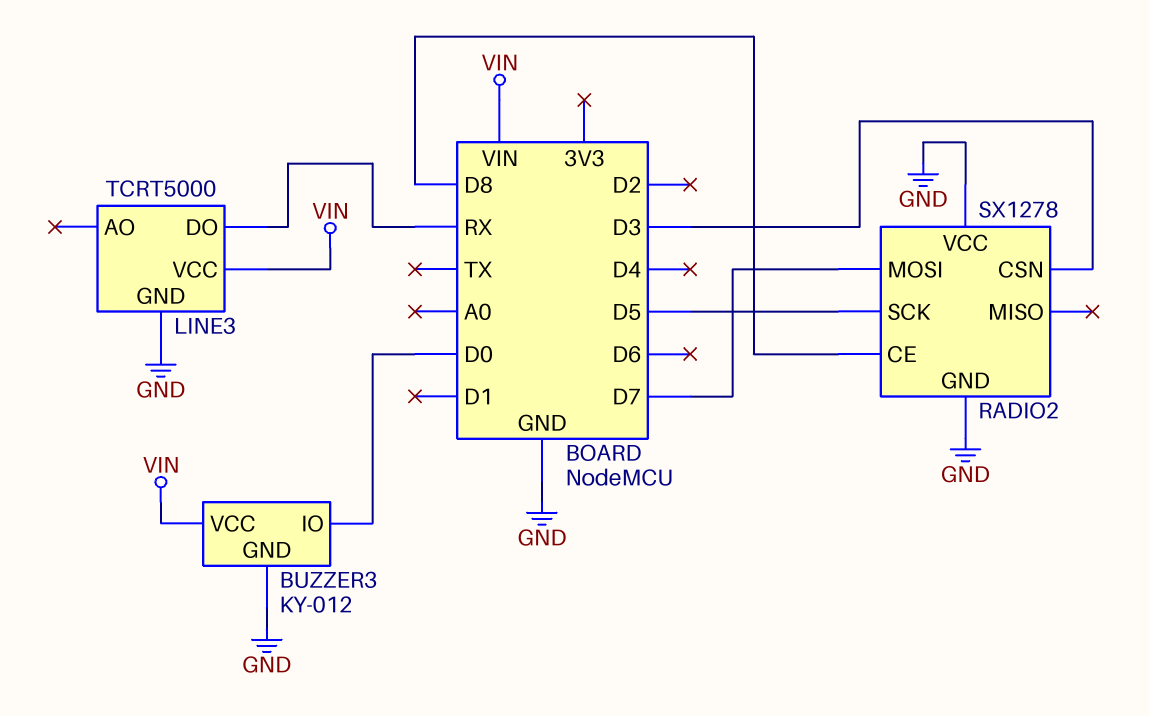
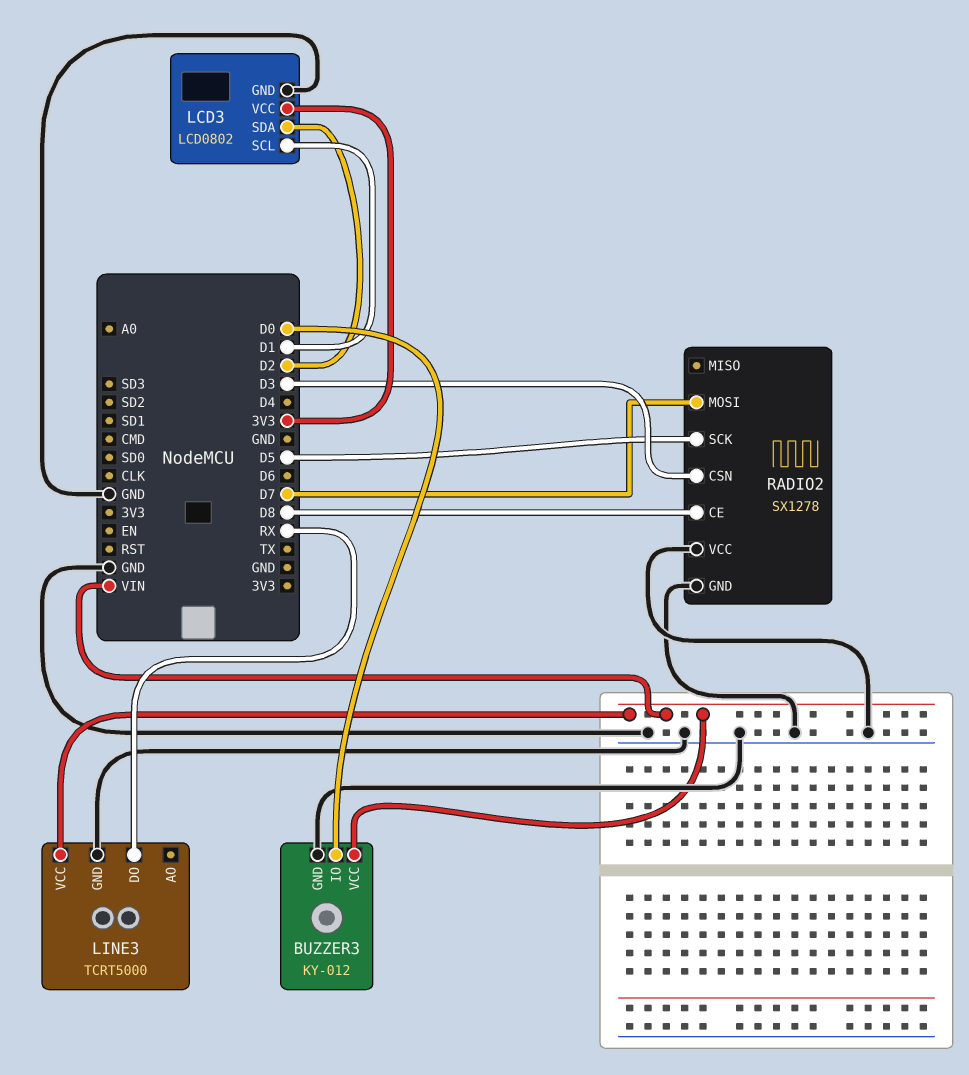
LCD3: none -> LCD0802
LCD3 pin GND: none -> GND
LCD3 pin SCL: none -> D1
LCD3 pin SDA: none -> D2
LCD3 pin VCC: none -> 3V3

